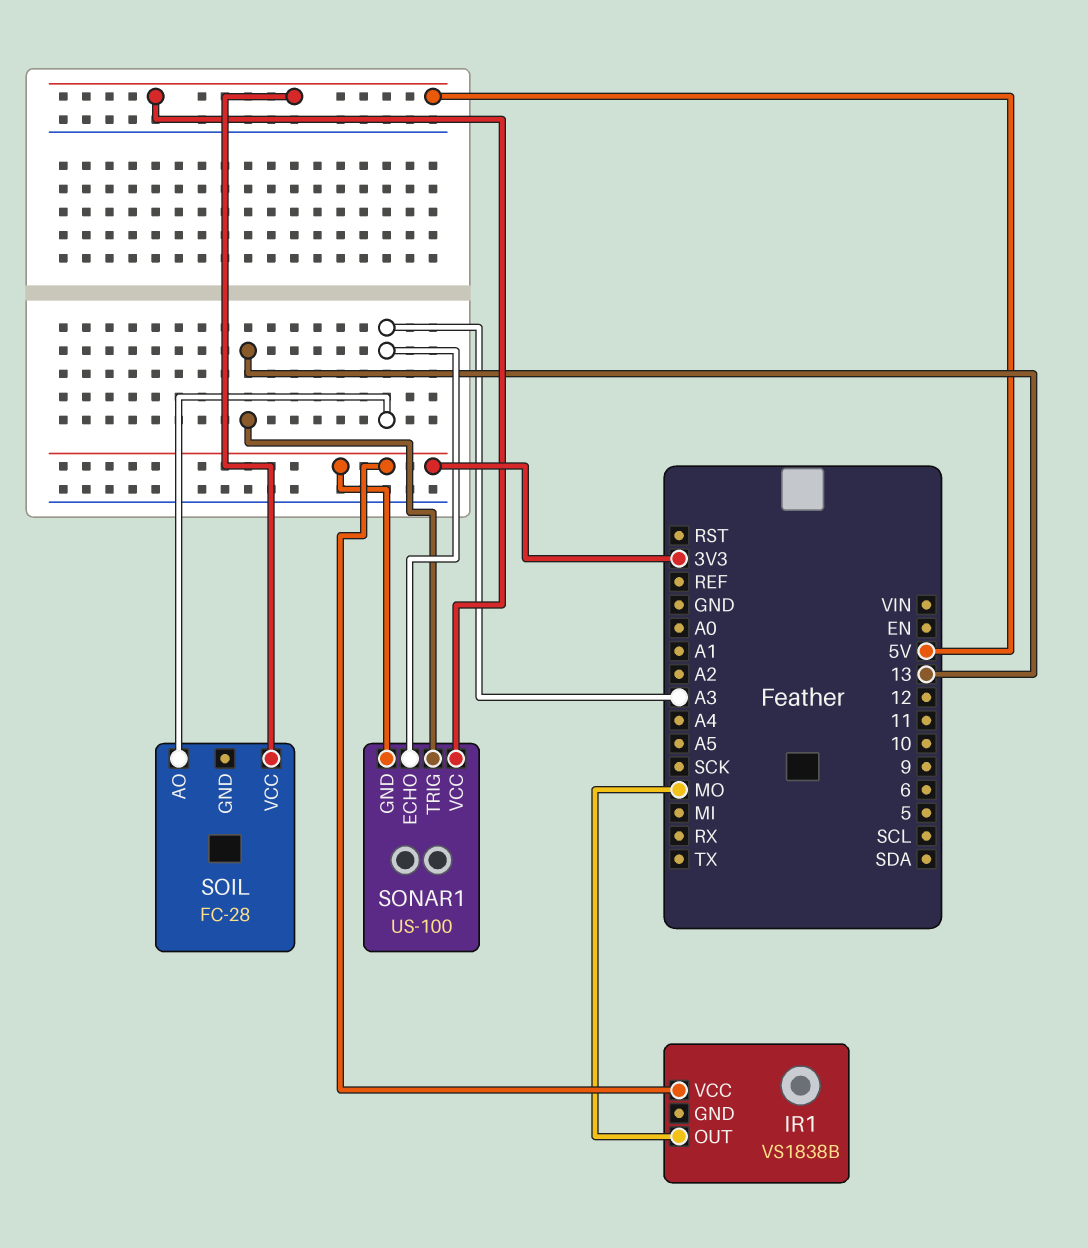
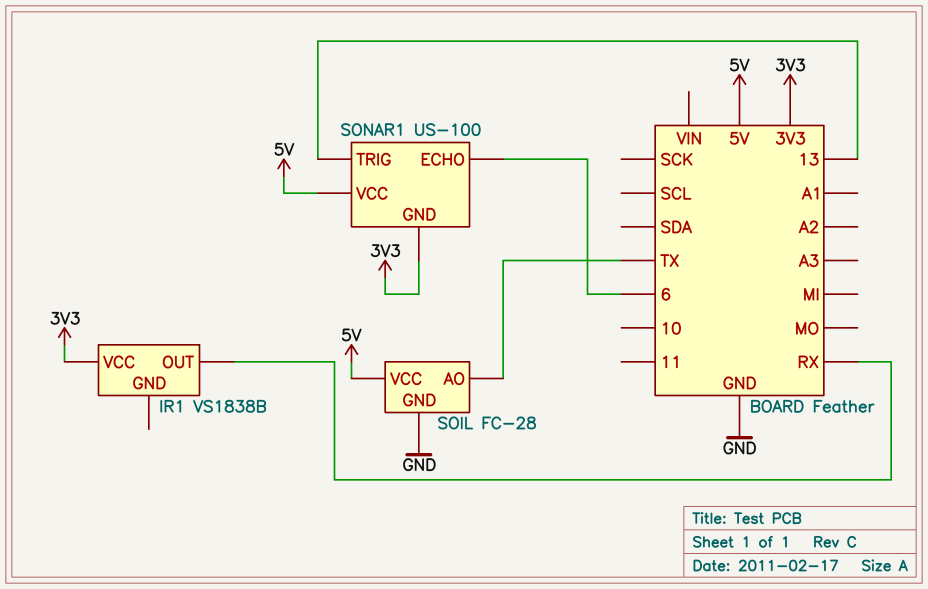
IR1 pin OUT: MO -> RX
SOIL pin AO: A3 -> TX
SOIL pin GND: none -> GND
SONAR1 pin ECHO: A3 -> 6

